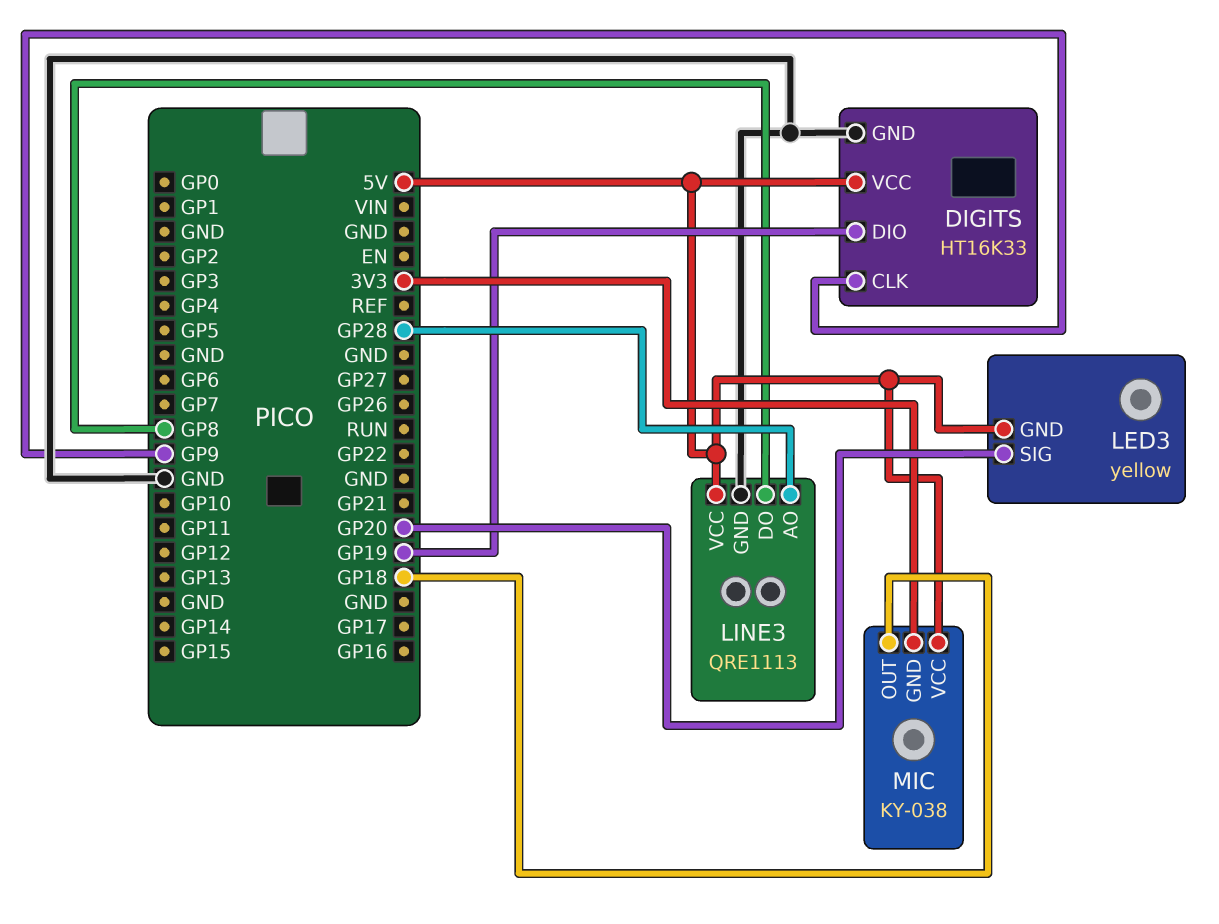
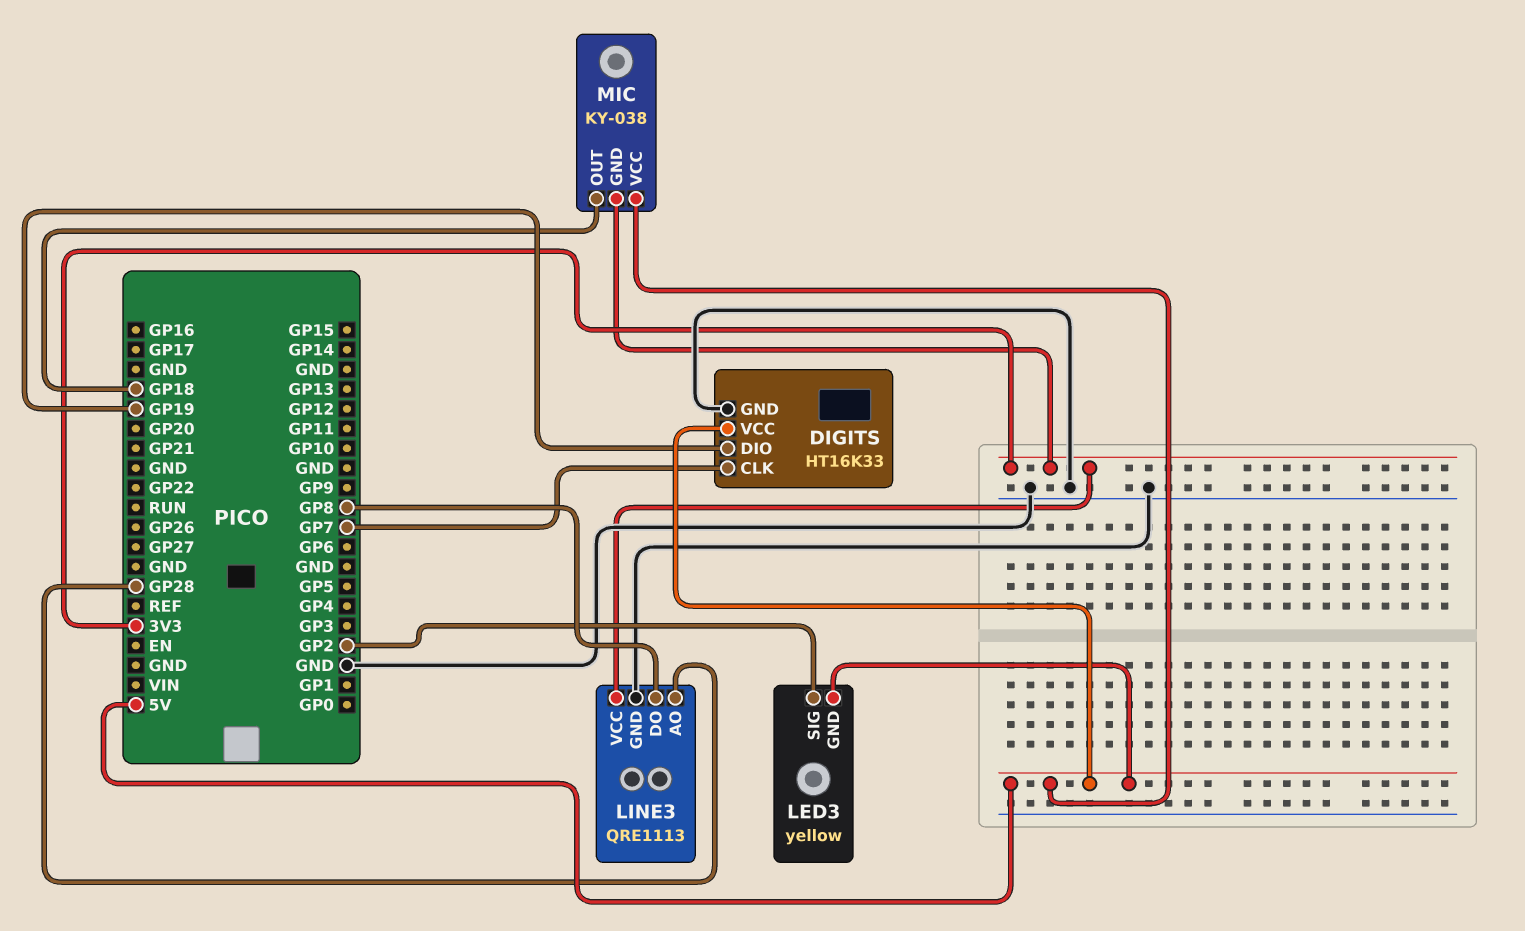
DIGITS pin CLK: GP9 -> GP7
LED3 pin SIG: GP20 -> GP2
LINE3 pin VCC: 5V -> 3V3

